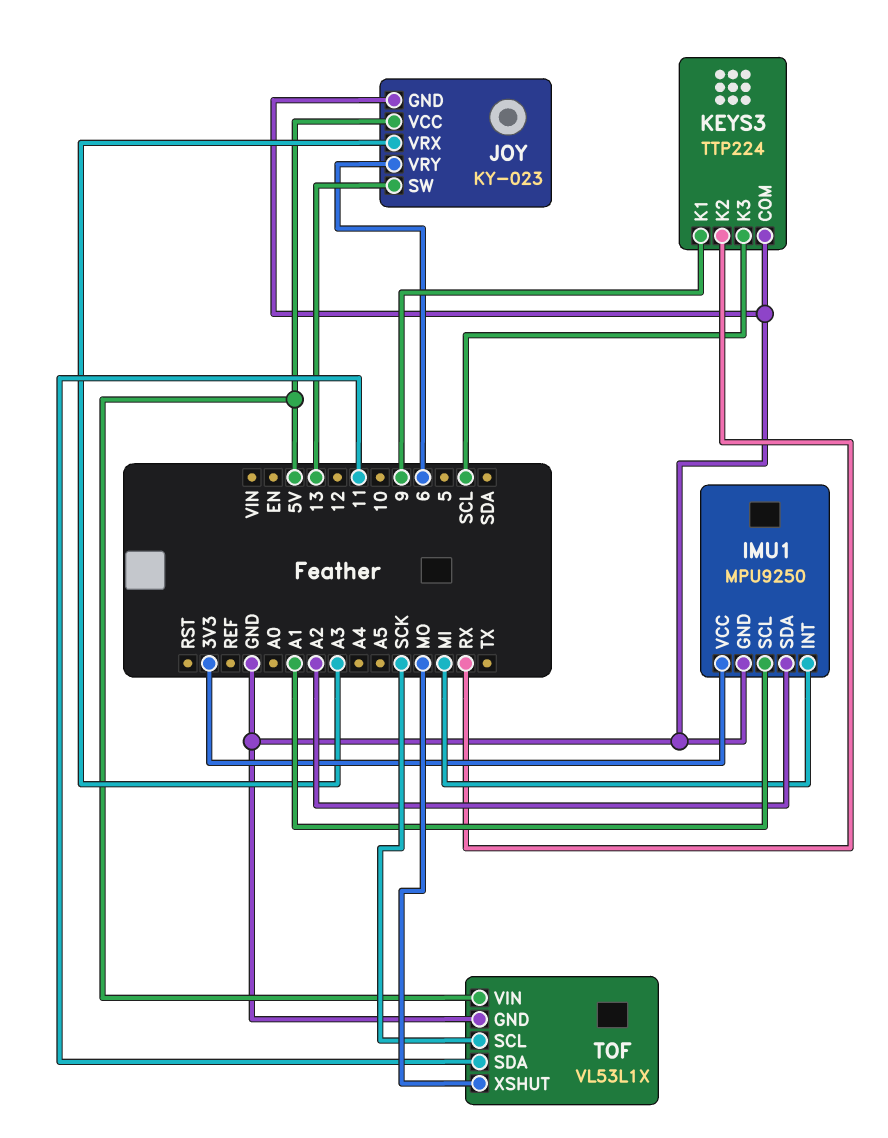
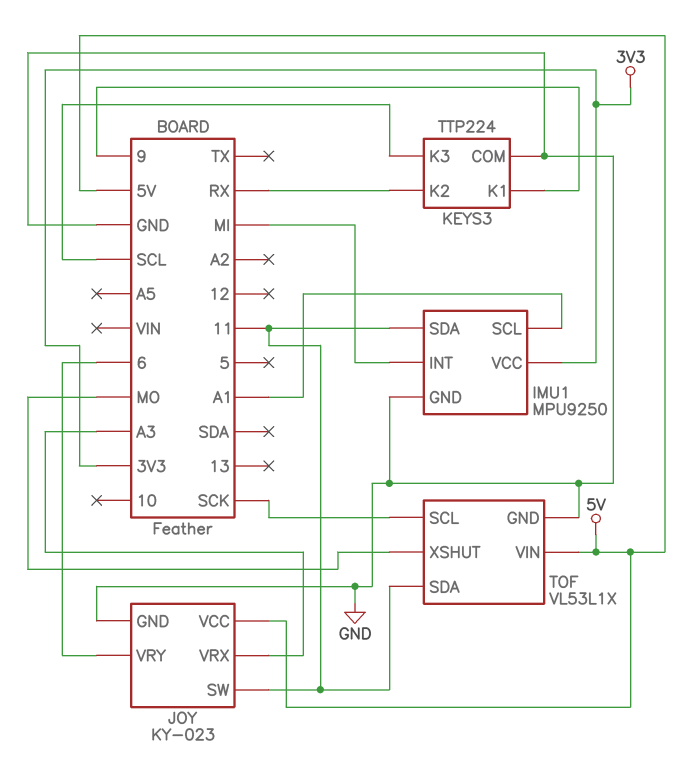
IMU1 pin SDA: A2 -> 11
JOY pin SW: 13 -> 11

